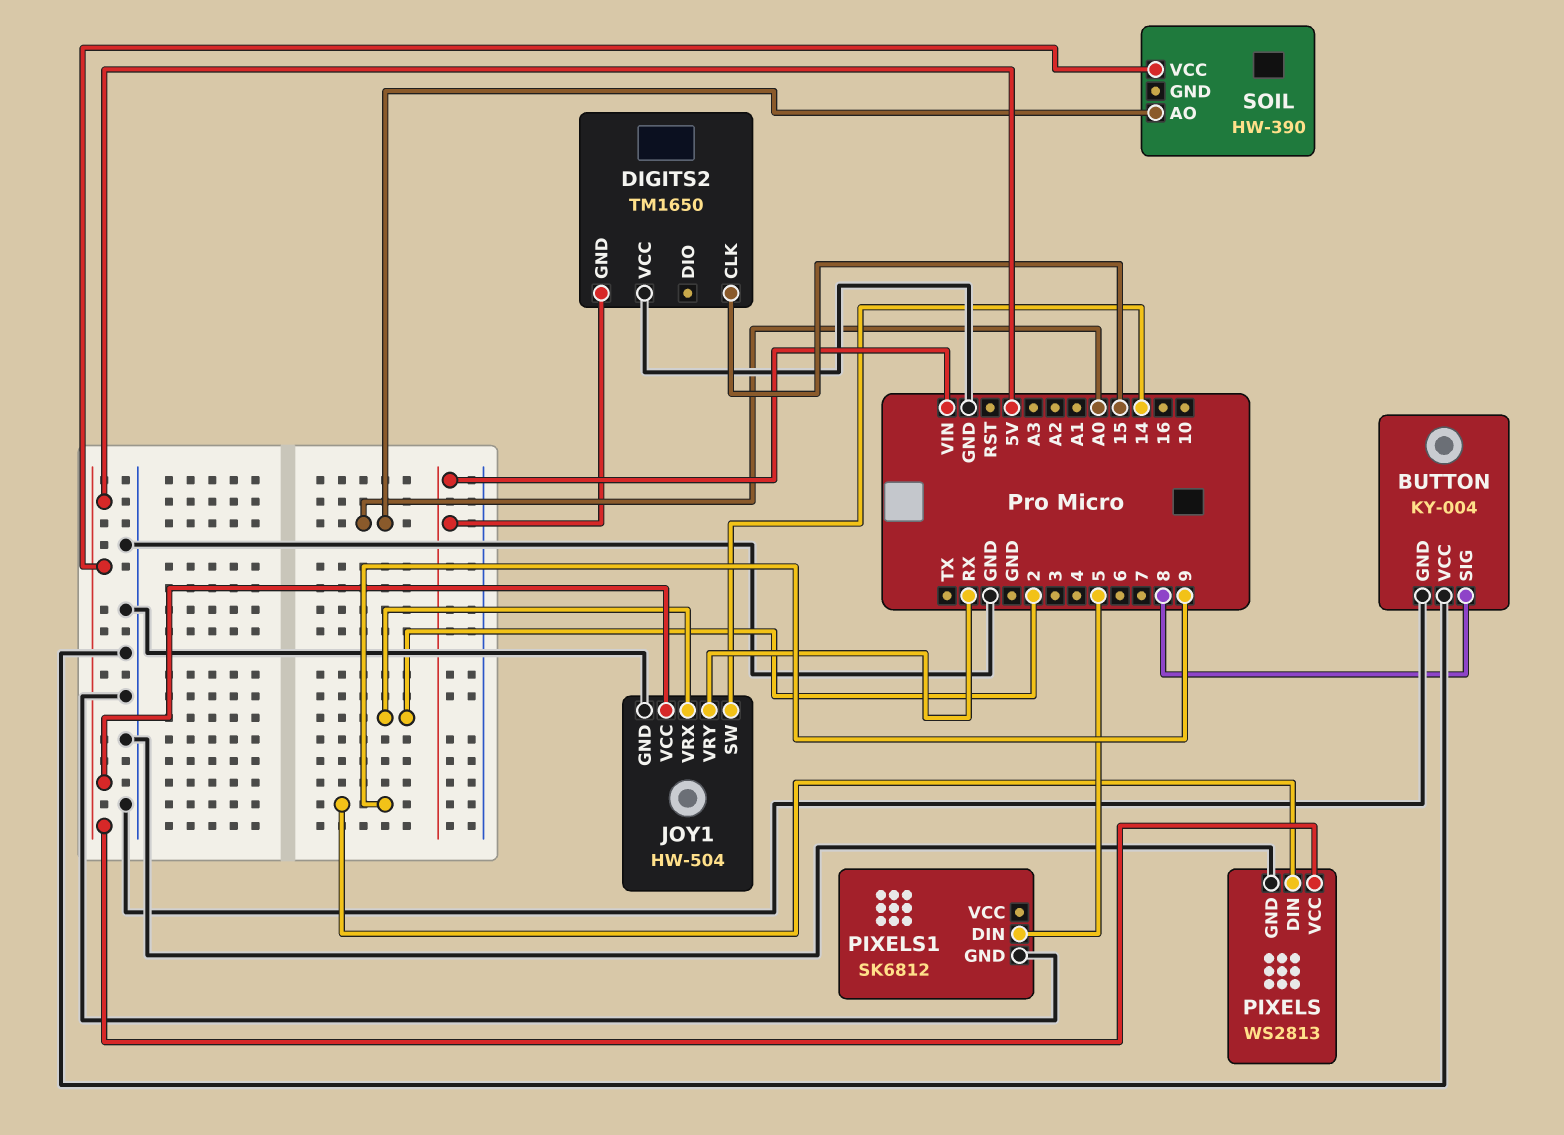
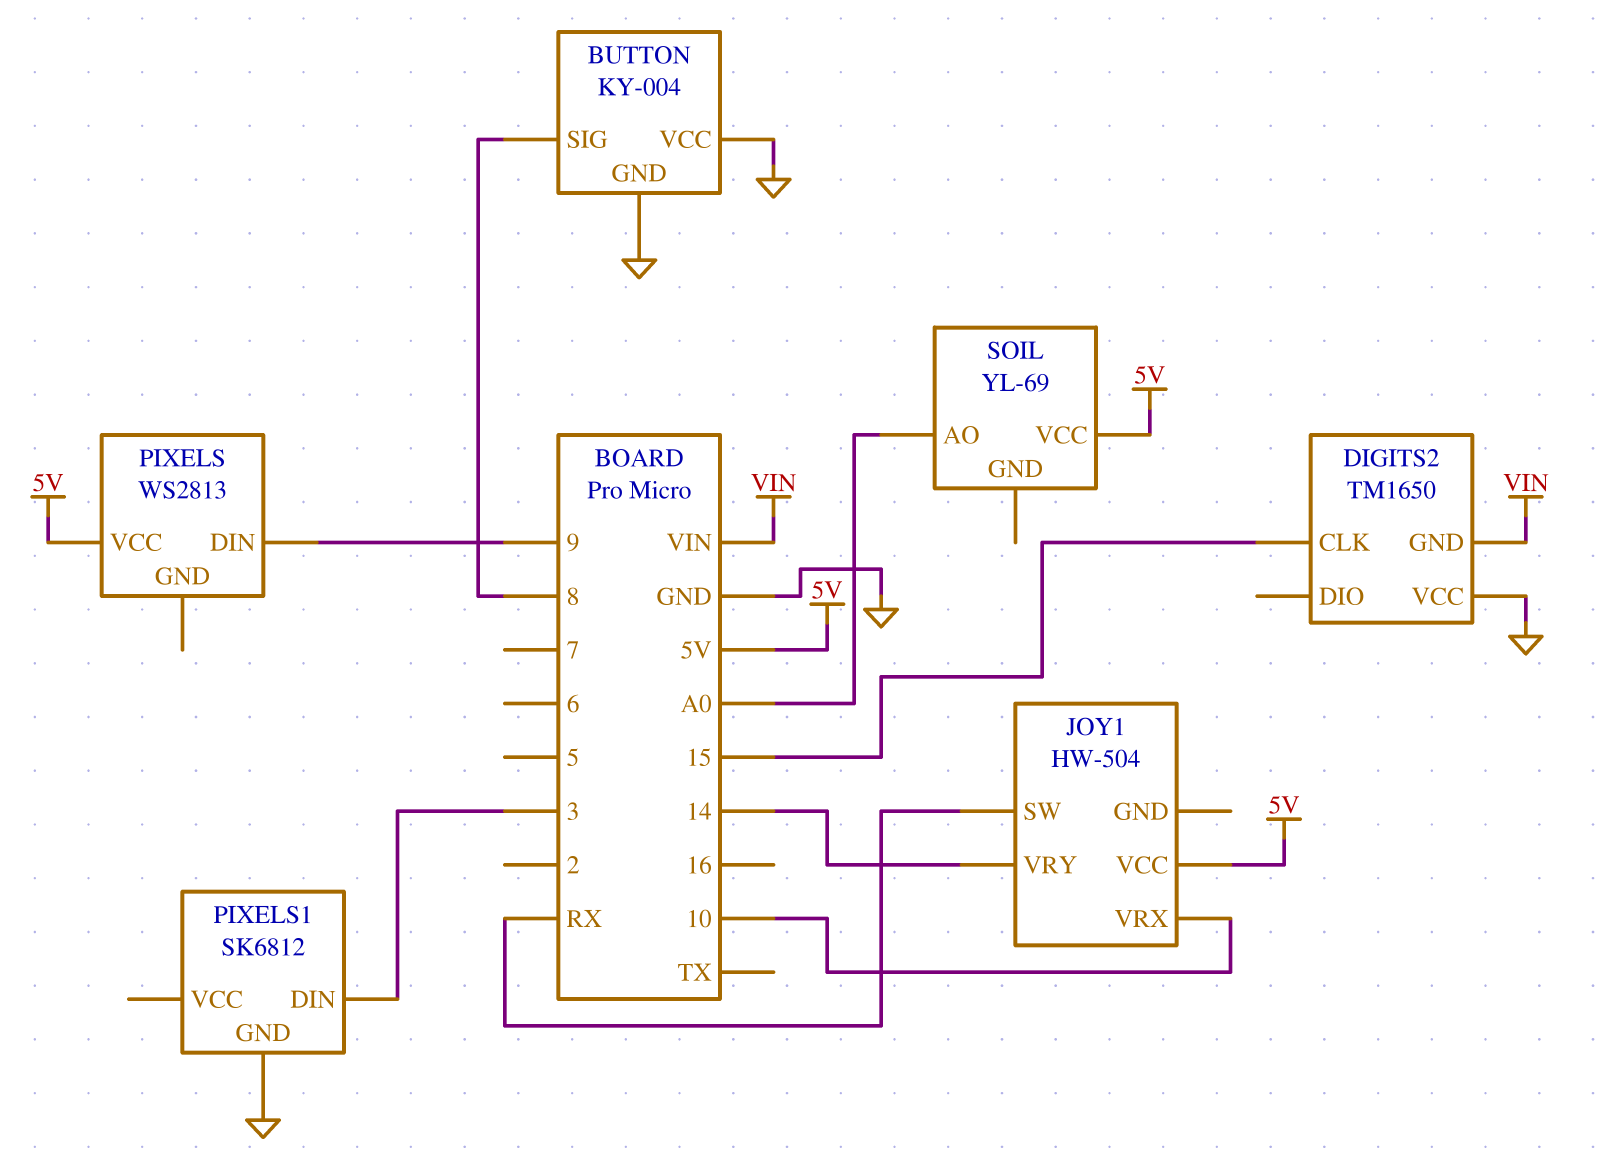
JOY1 pin GND: GND -> none
JOY1 pin SW: 14 -> RX
JOY1 pin VRX: 2 -> 10
JOY1 pin VRY: RX -> 14
PIXELS pin GND: GND -> none
PIXELS1 pin DIN: 5 -> 3
SOIL: HW-390 -> YL-69

